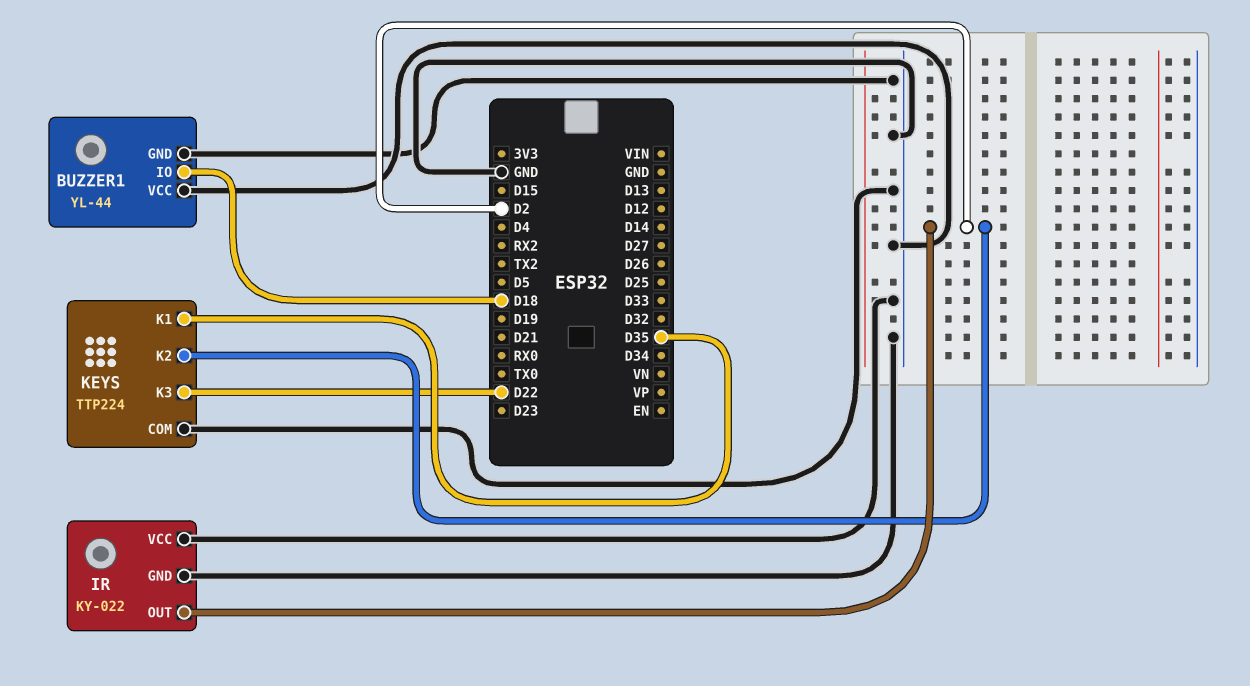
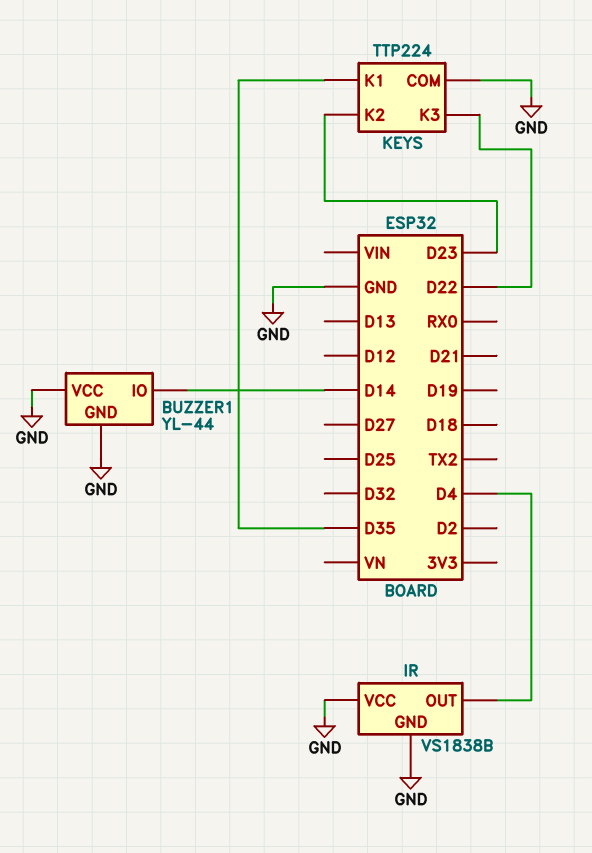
BUZZER1 pin IO: D18 -> D14
IR: KY-022 -> VS1838B
IR pin OUT: D2 -> D4
KEYS pin K2: D2 -> D23

